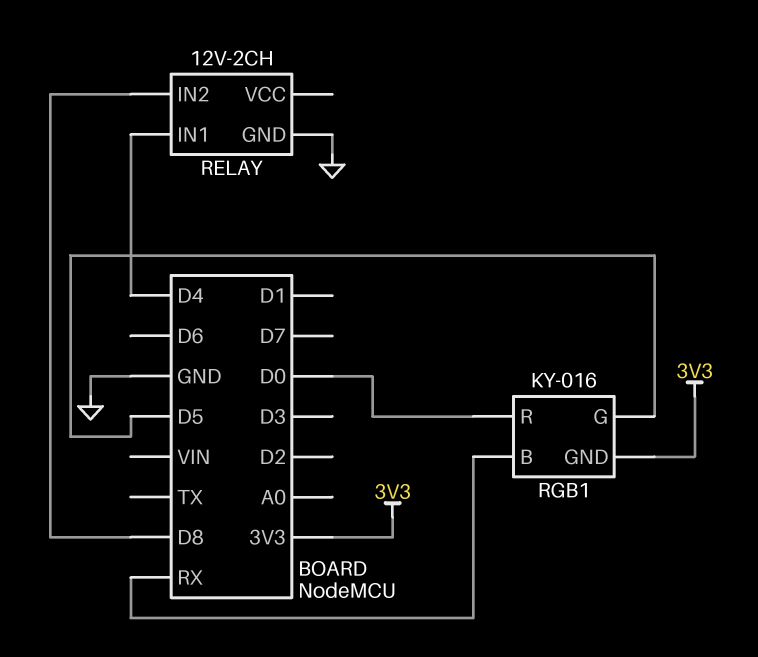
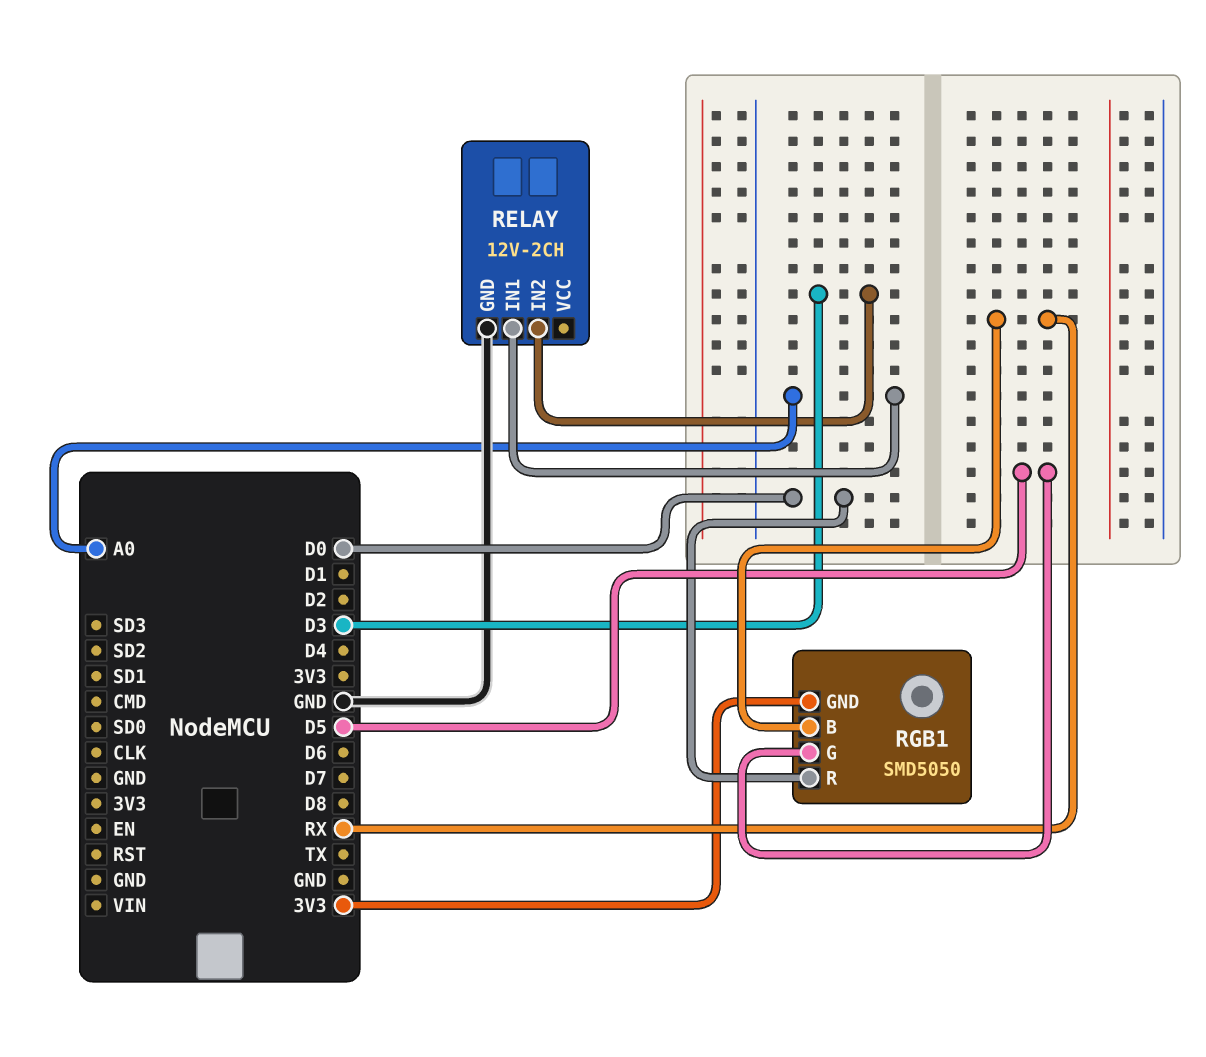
RELAY pin IN1: D4 -> A0
RELAY pin IN2: D8 -> D3
RGB1: KY-016 -> SMD5050

